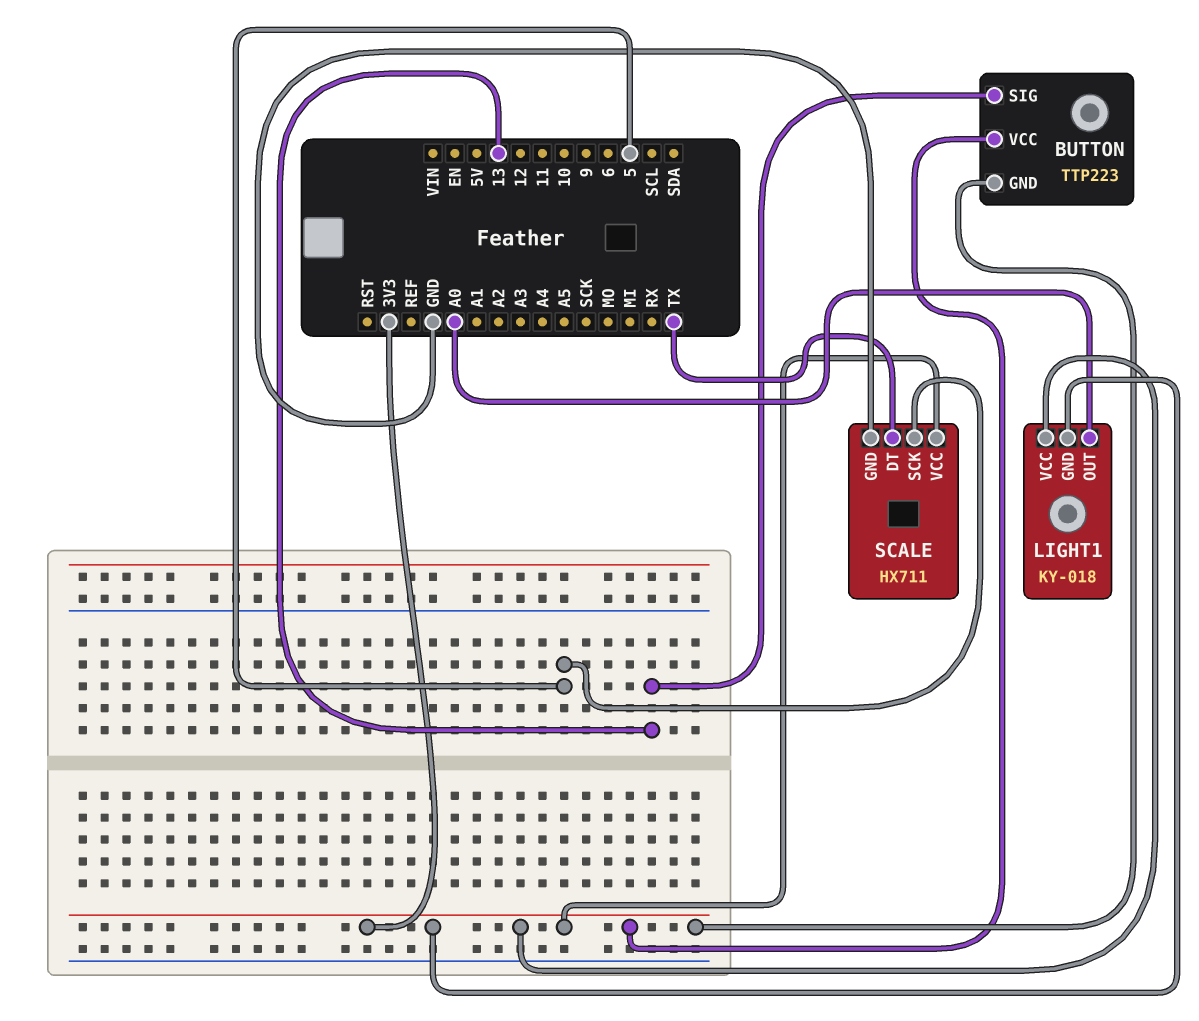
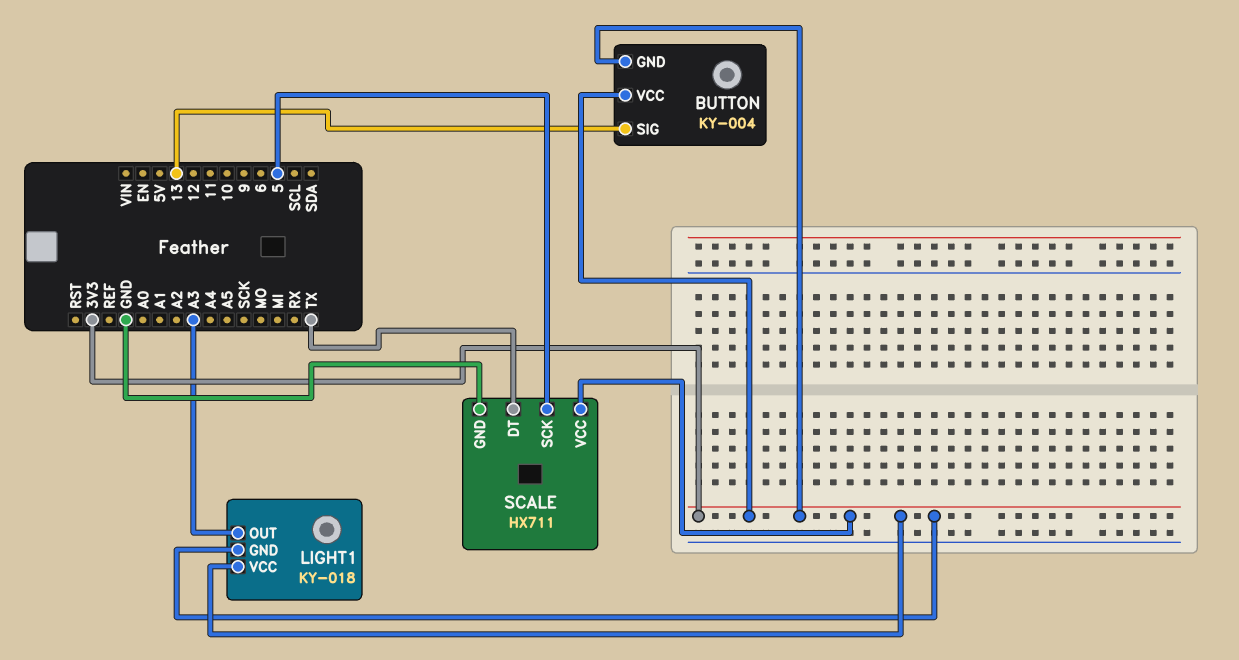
BUTTON: TTP223 -> KY-004
LIGHT1 pin OUT: A0 -> A3

